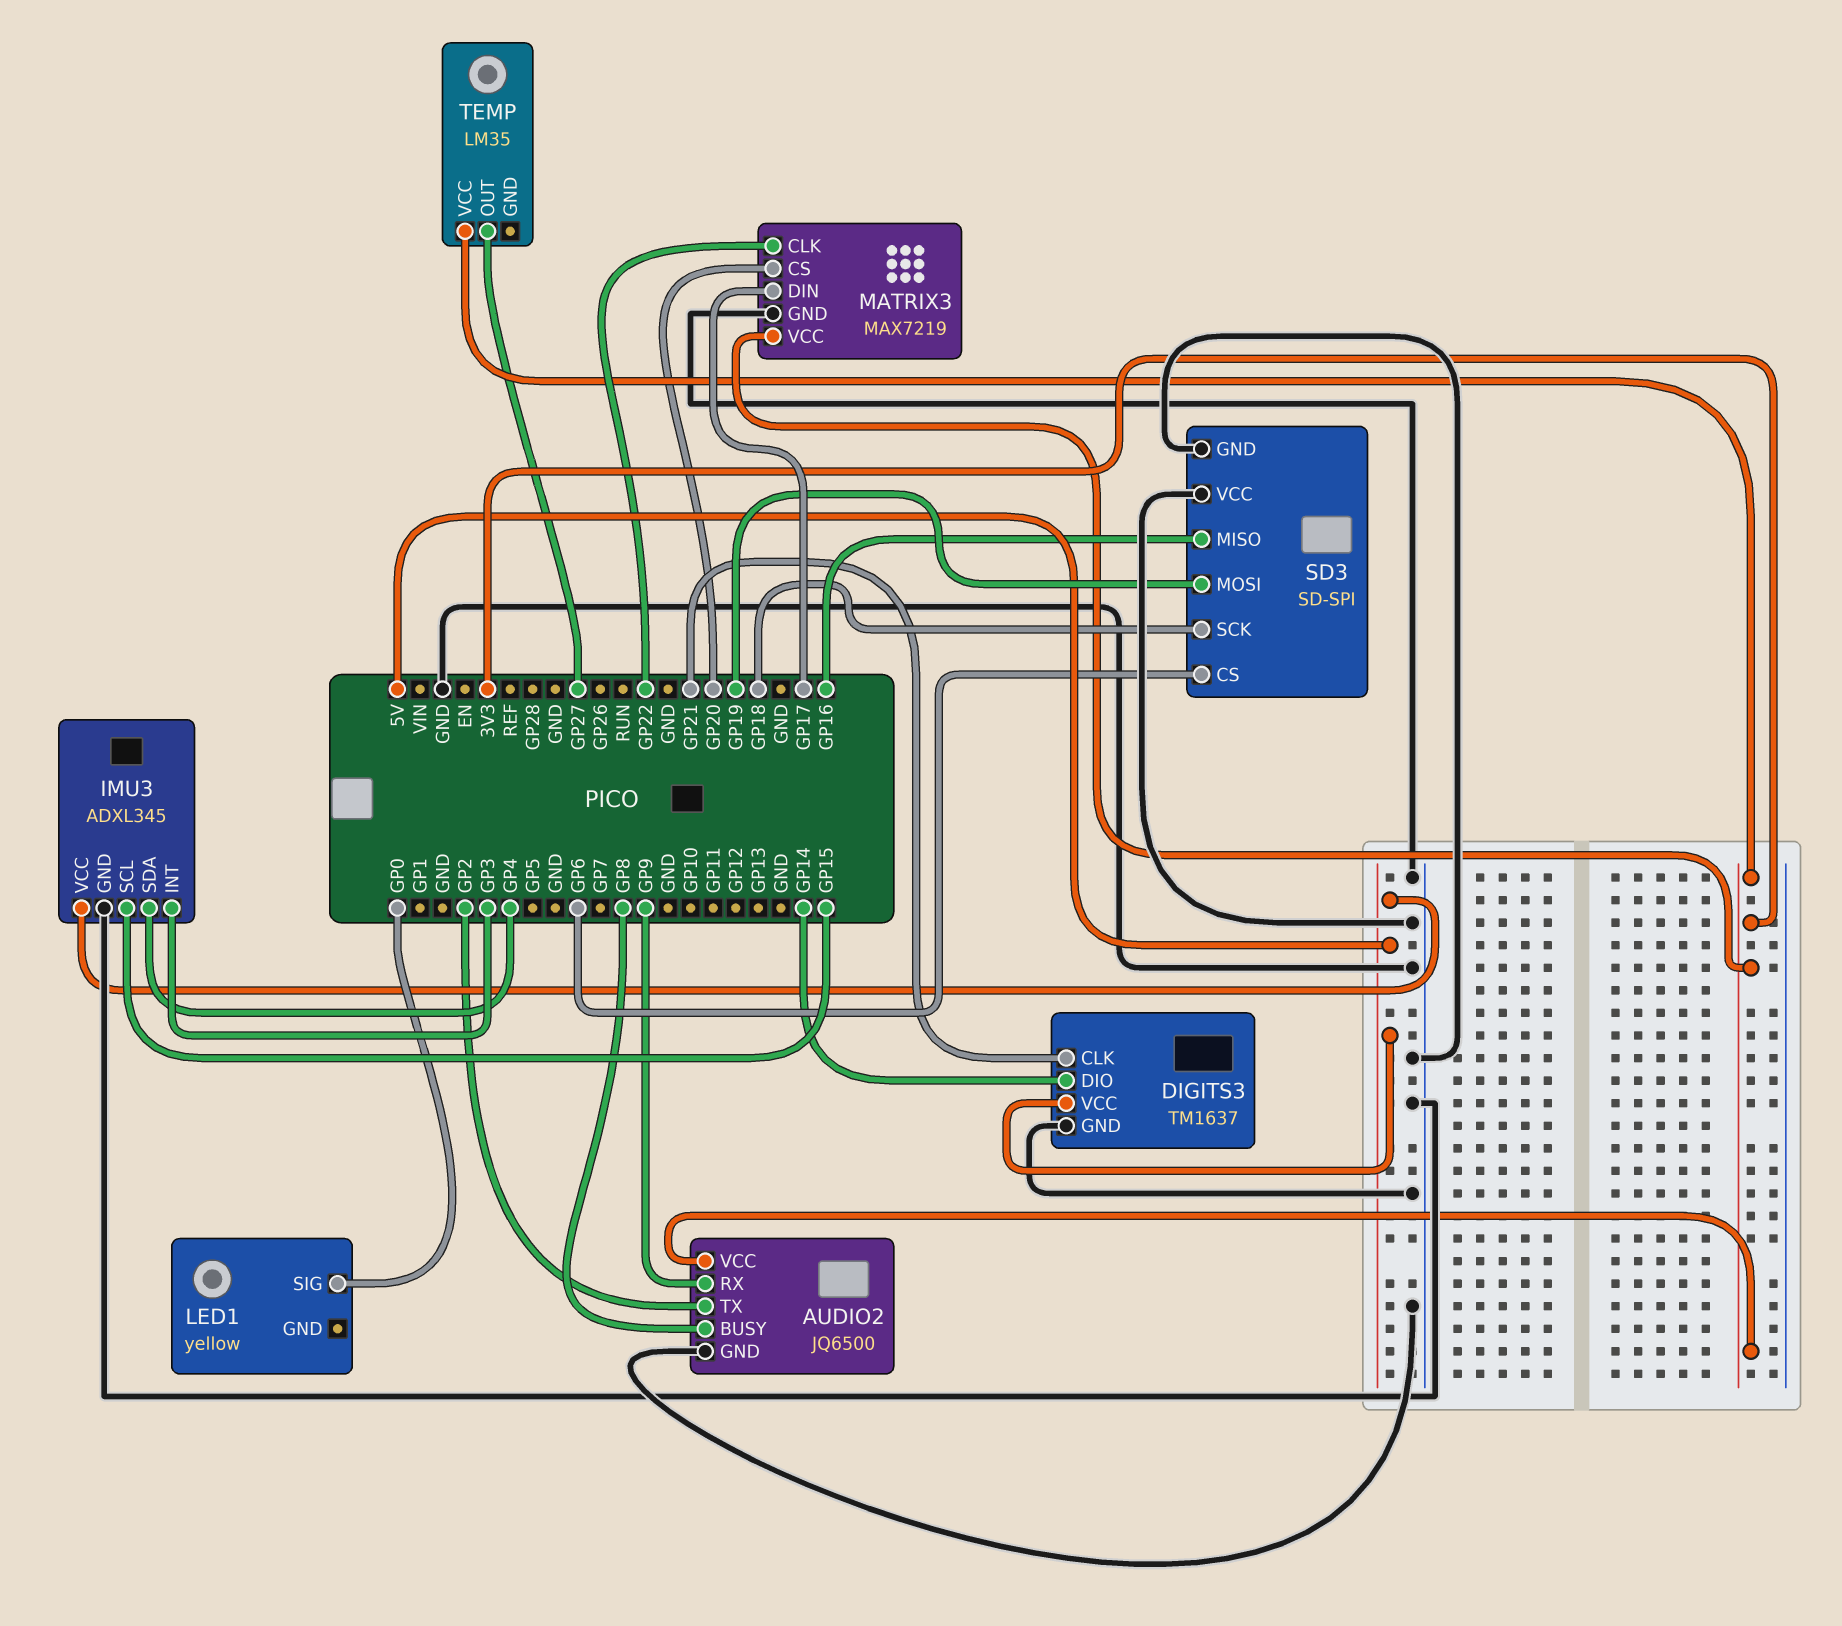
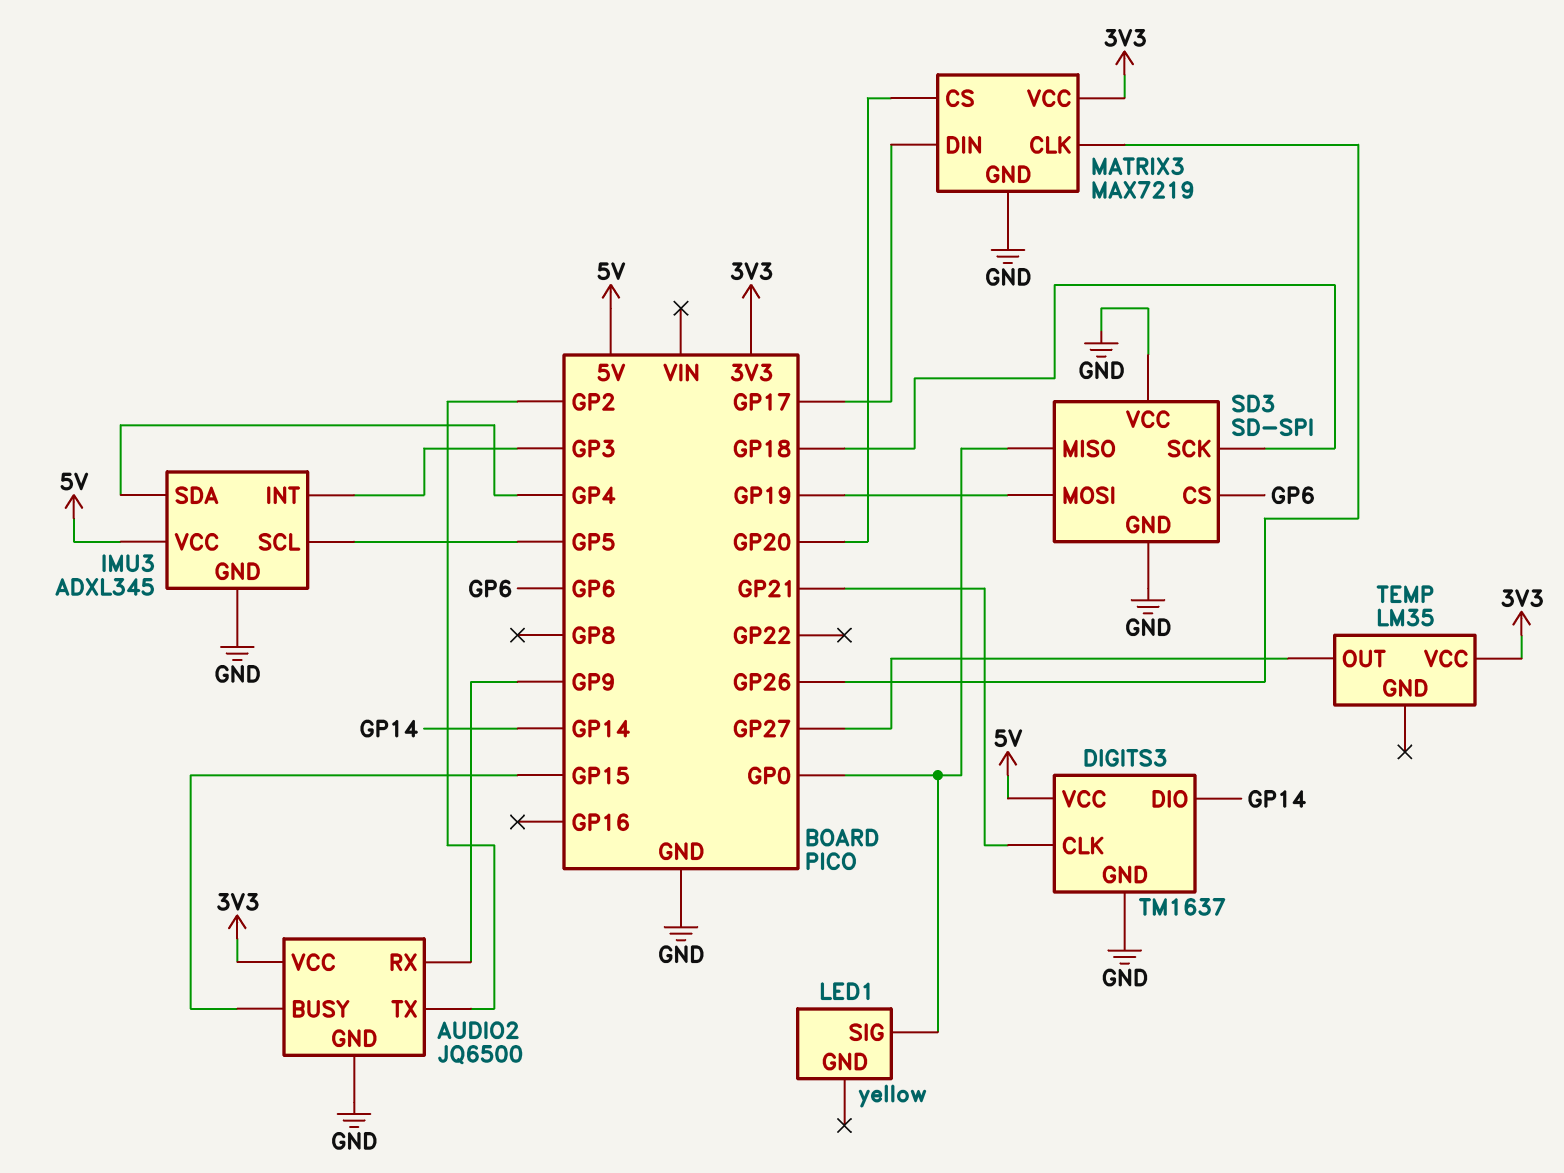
AUDIO2 pin BUSY: GP8 -> GP15
IMU3 pin SCL: GP15 -> GP5
MATRIX3 pin CLK: GP22 -> GP26
SD3 pin MISO: GP16 -> GP0

